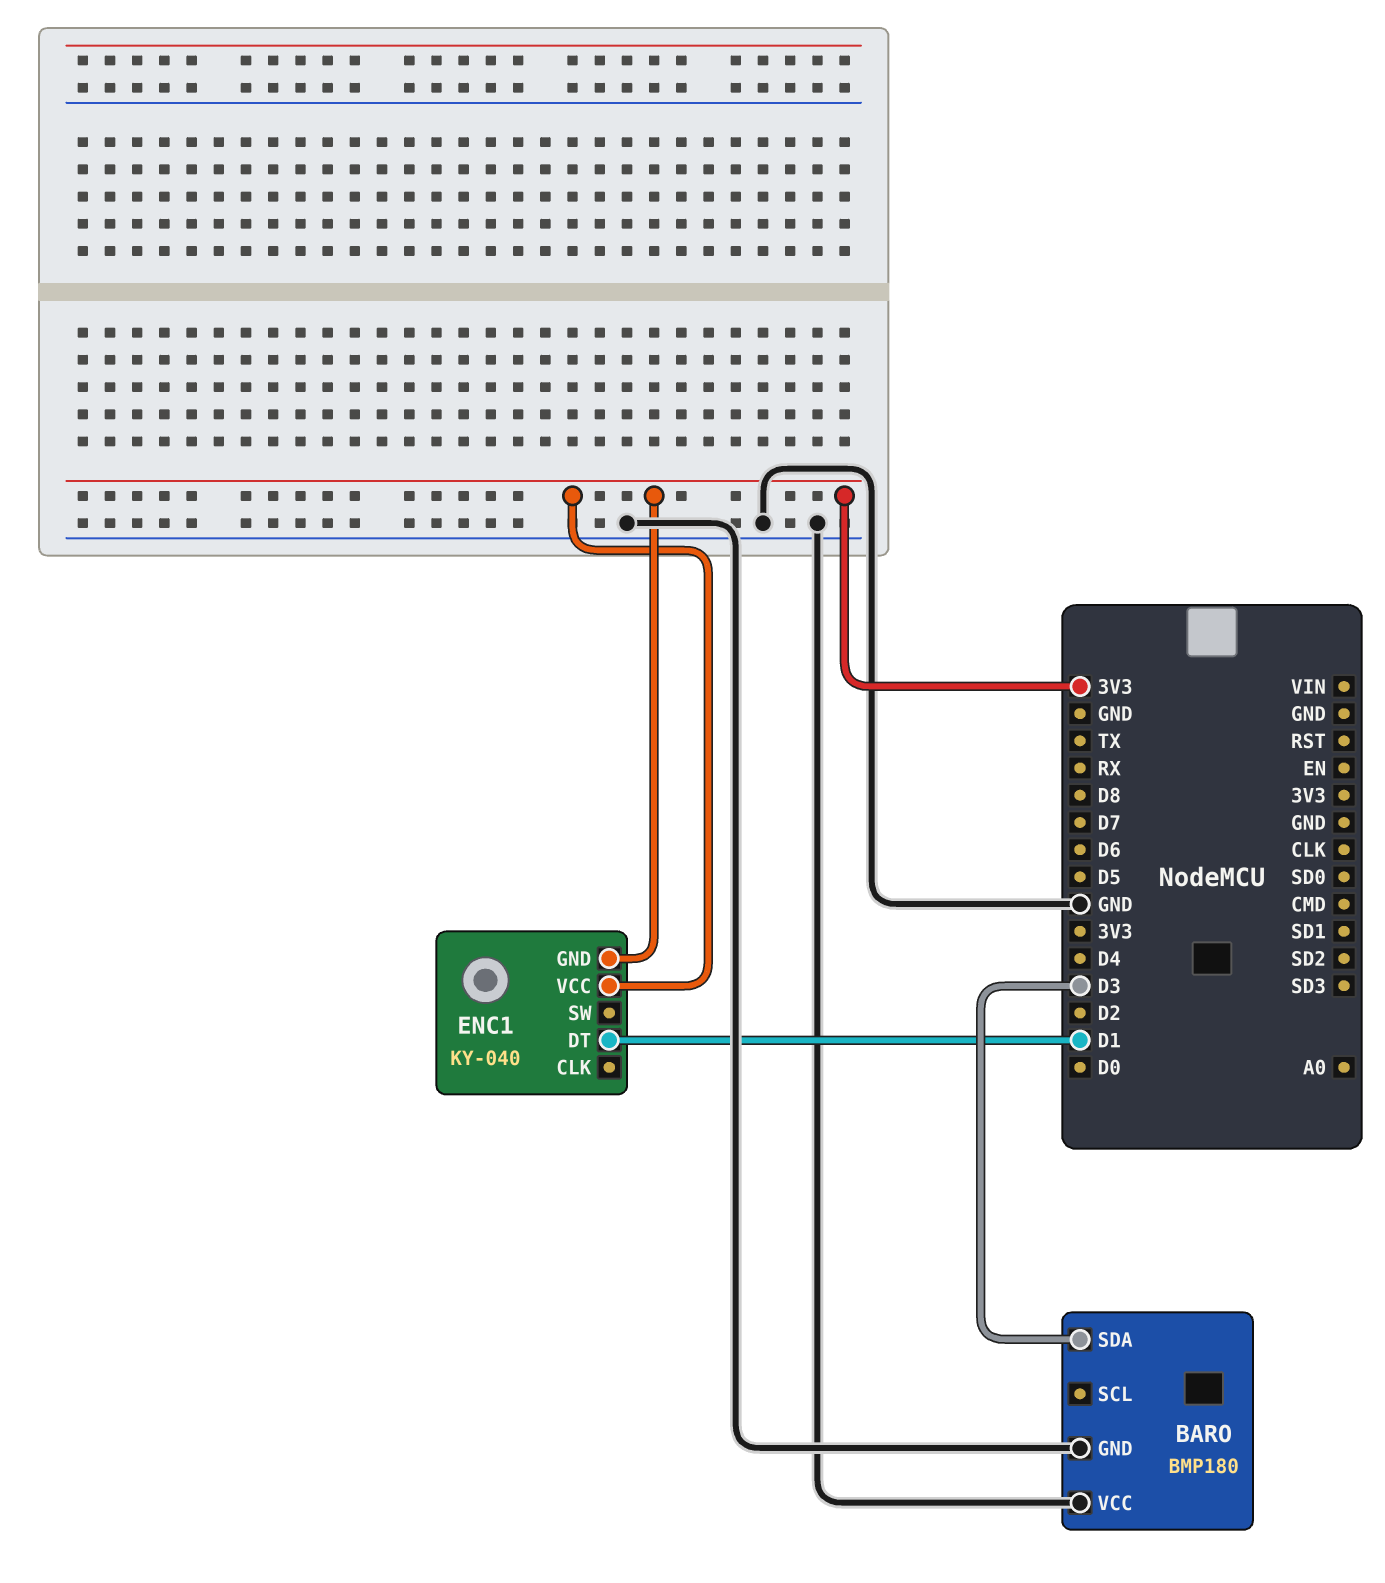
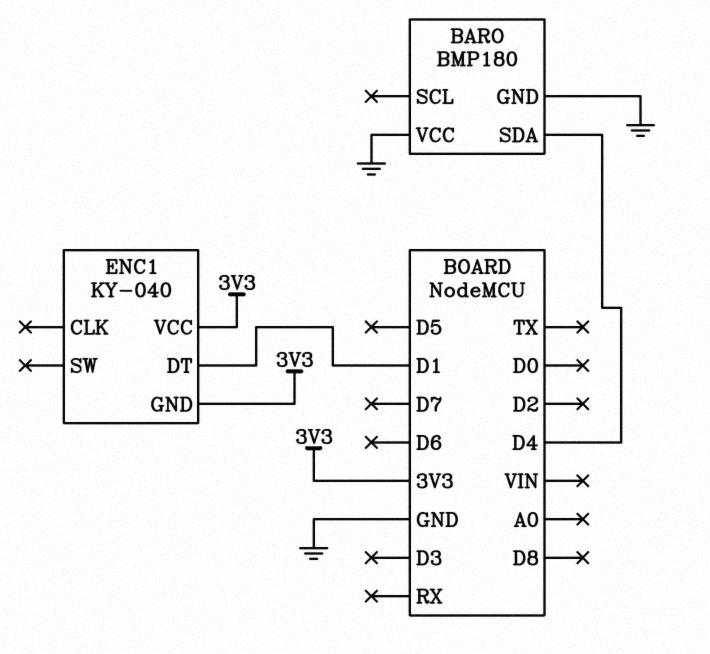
BARO pin SDA: D3 -> D4

